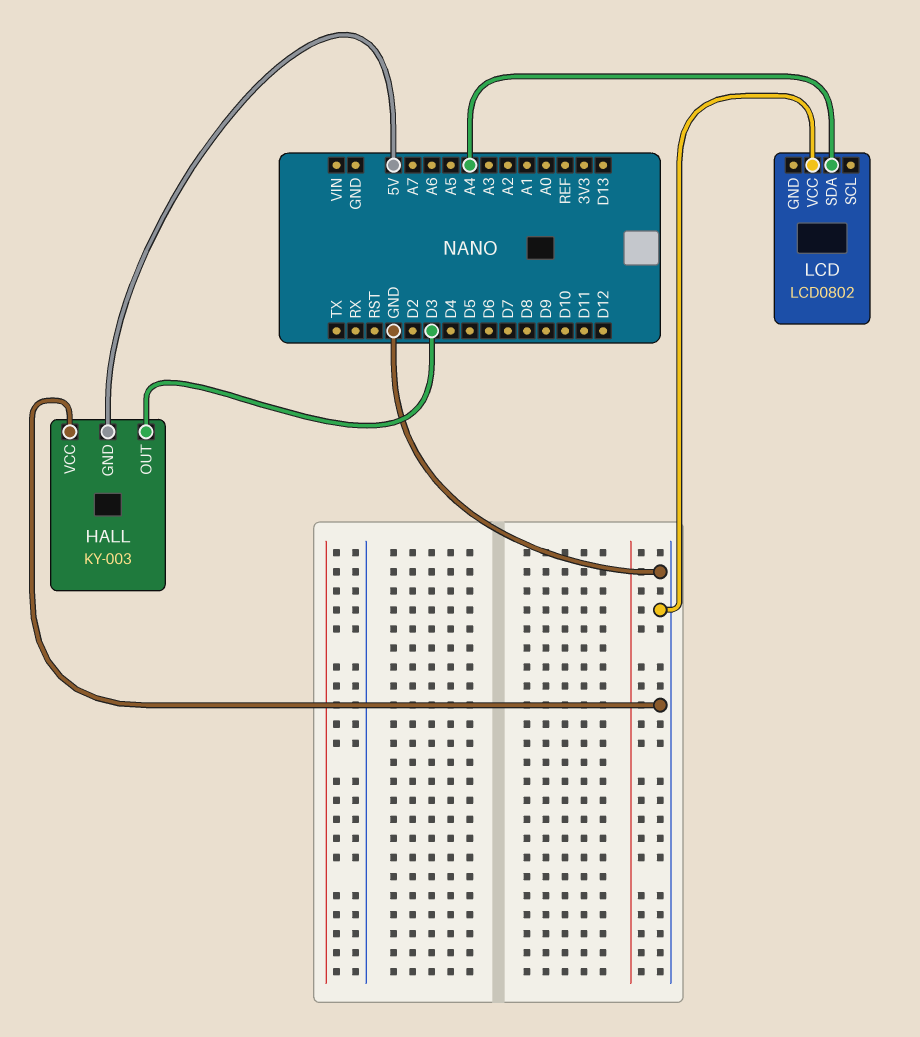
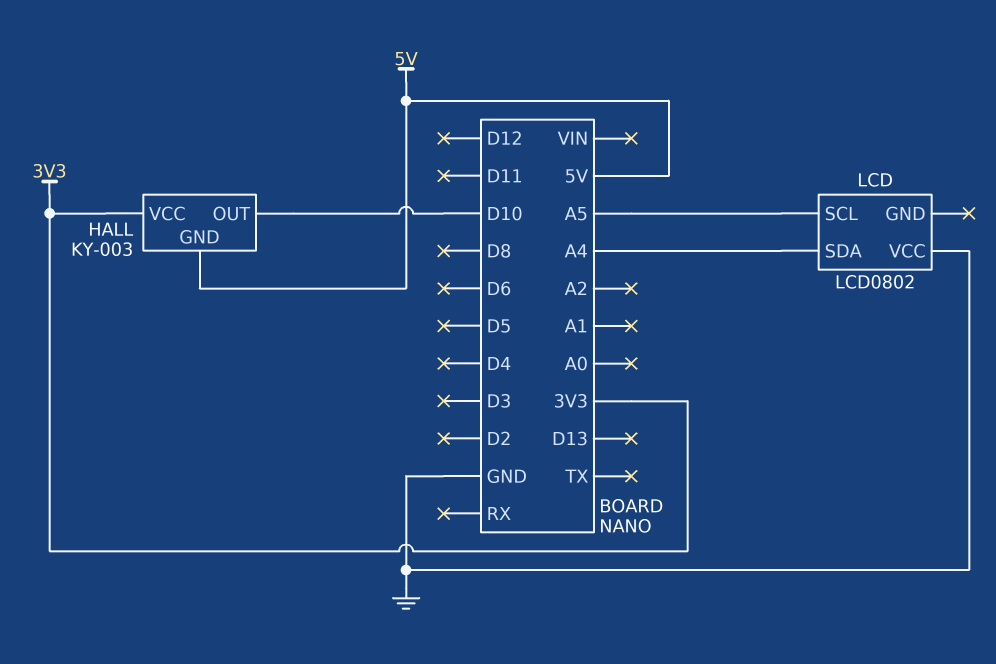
HALL pin OUT: D3 -> D10
HALL pin VCC: GND -> 3V3
LCD pin SCL: none -> A5

